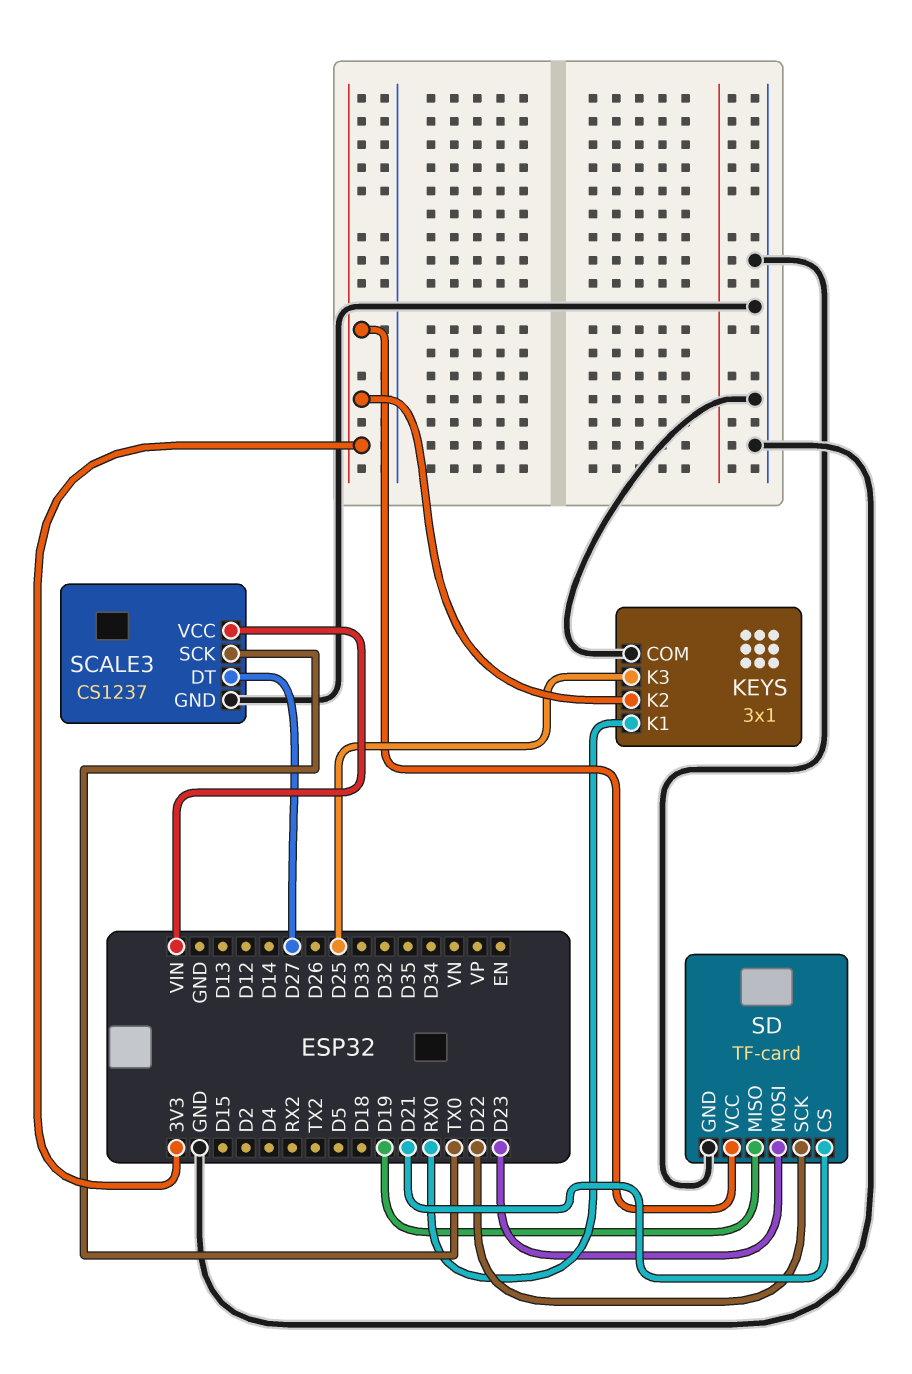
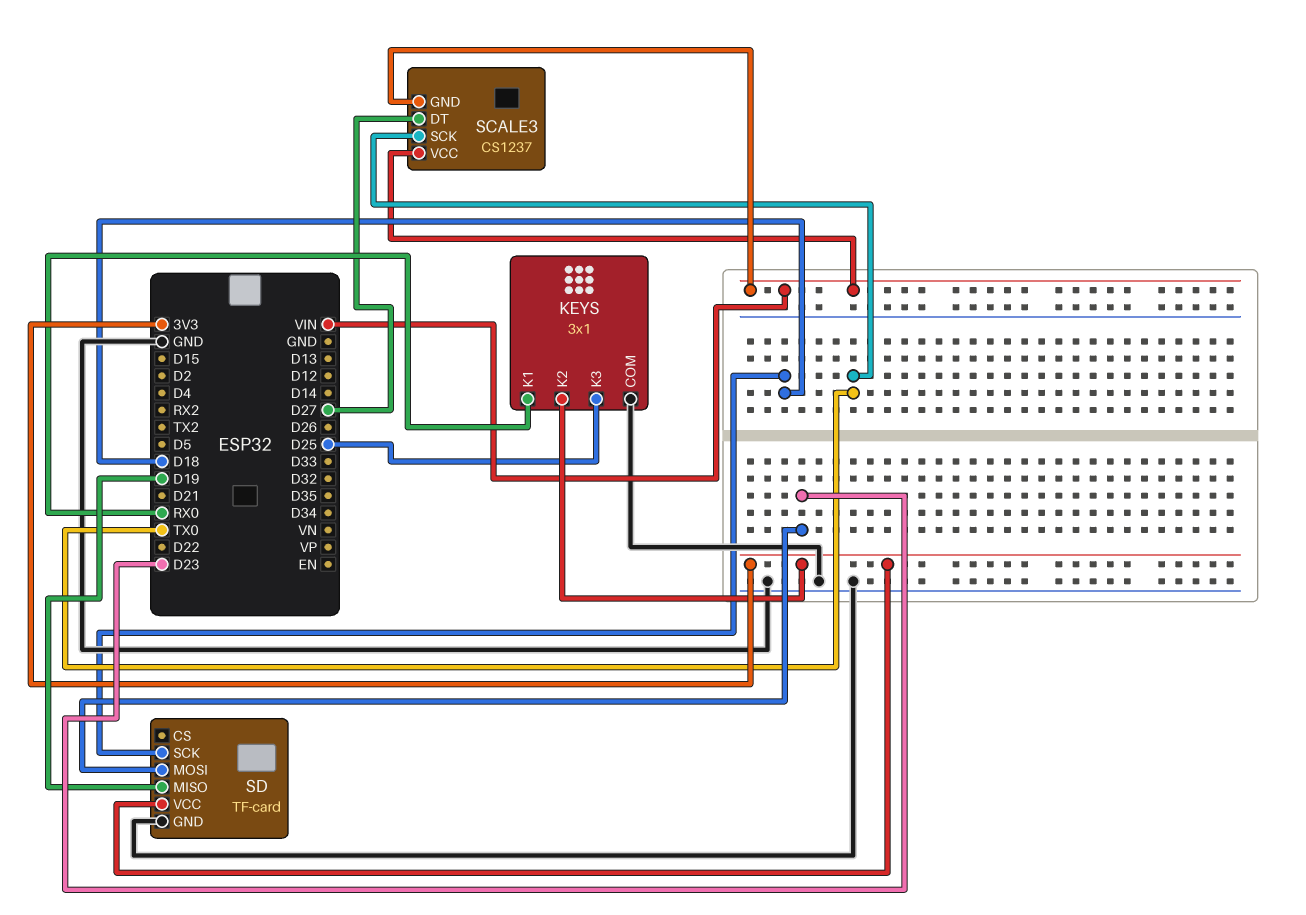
SCALE3 pin GND: GND -> VIN
SD pin CS: D21 -> none
SD pin SCK: D22 -> D18

